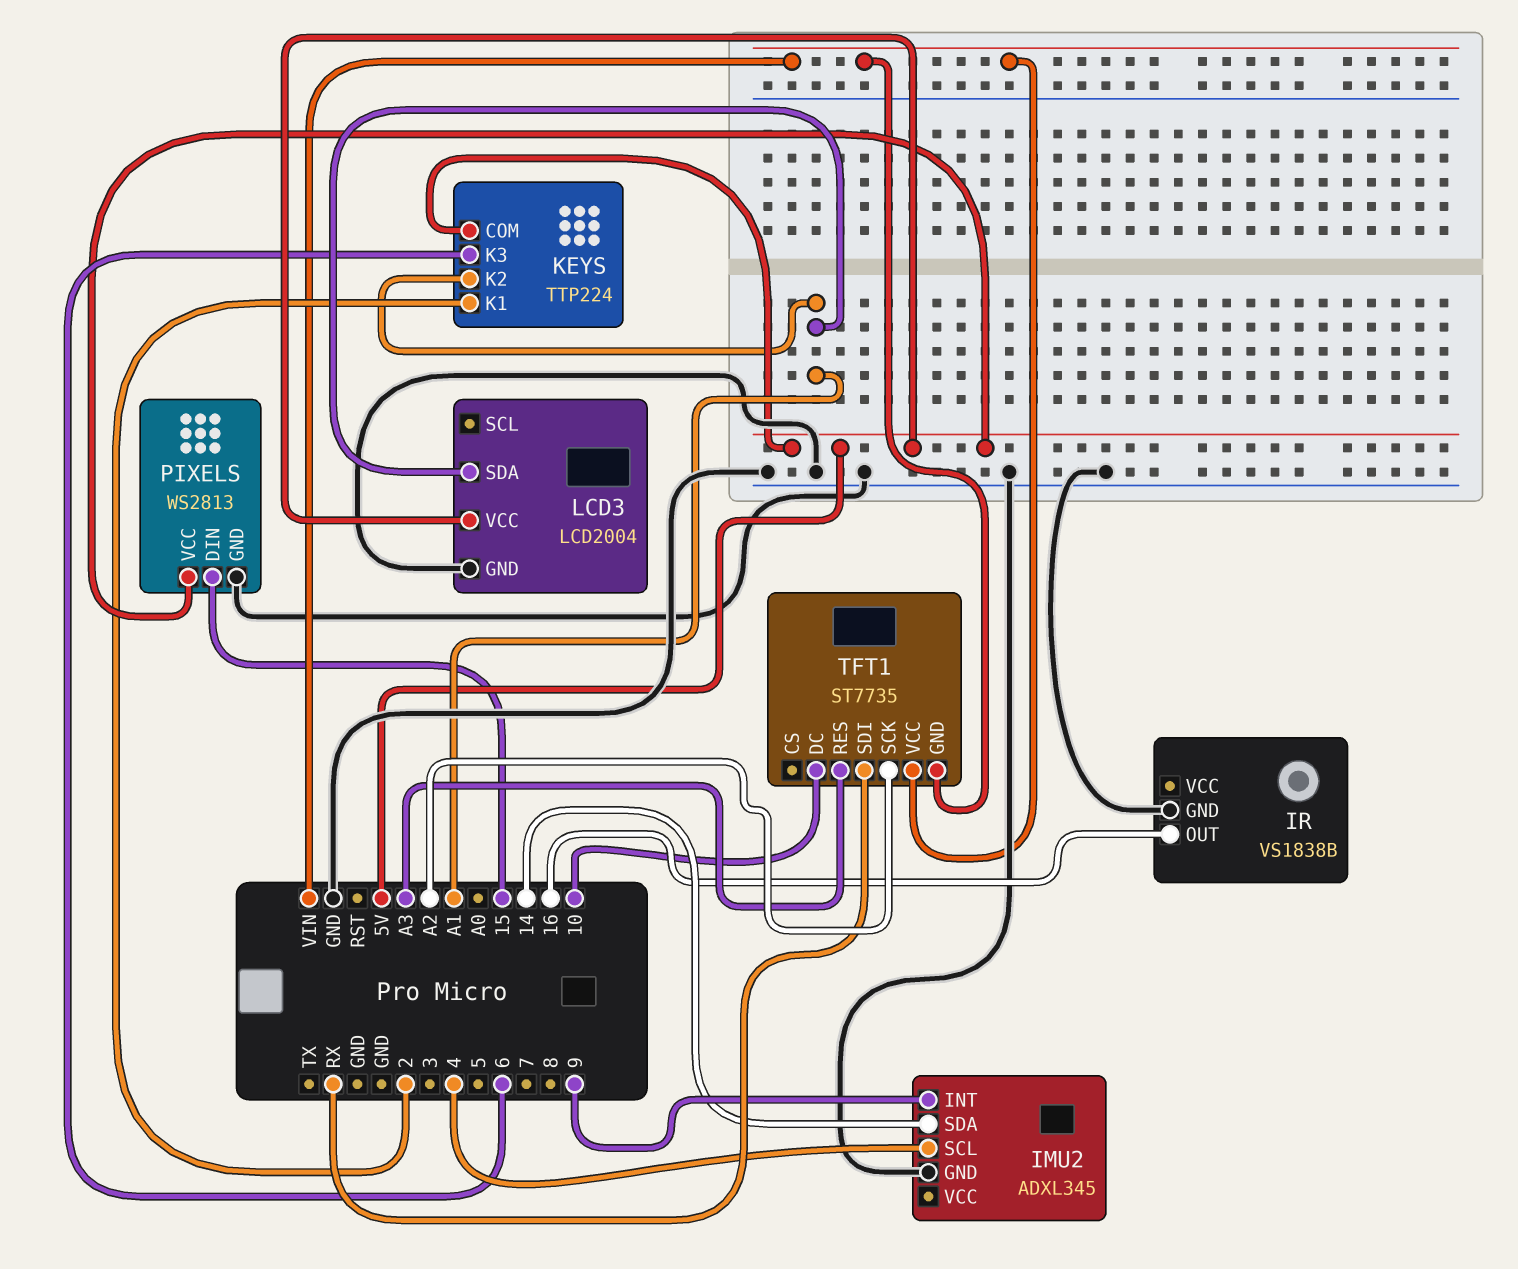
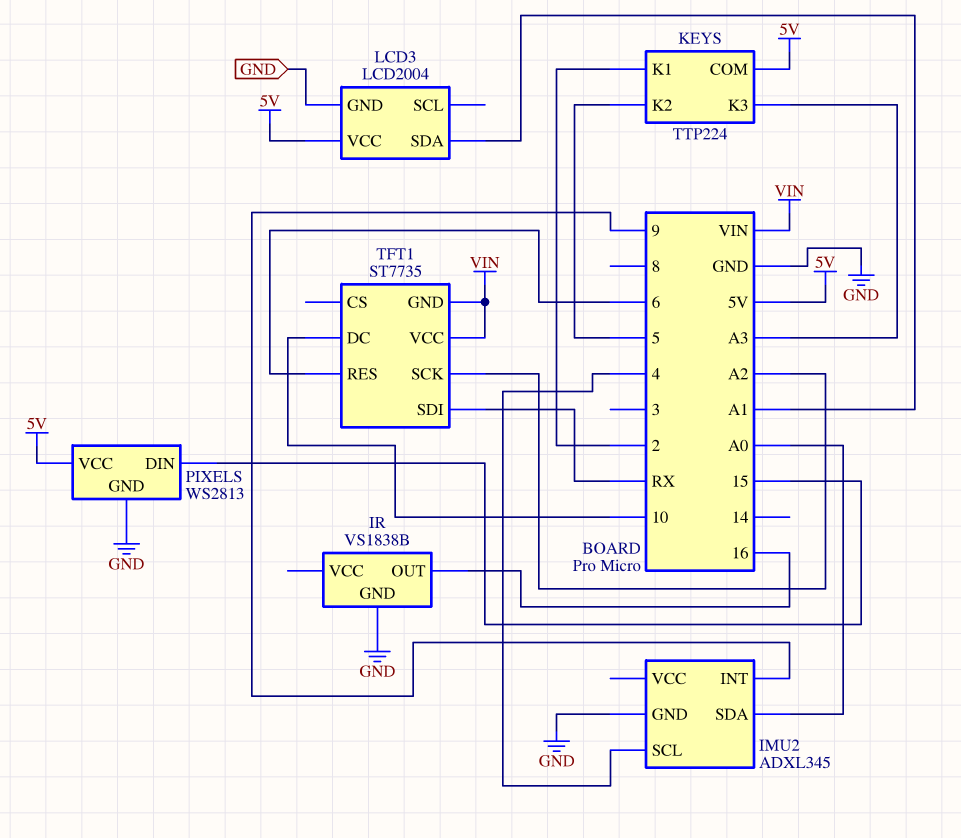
IMU2 pin SDA: 14 -> A0
KEYS pin K2: A1 -> 5
KEYS pin K3: 6 -> A3
TFT1 pin RES: A3 -> 6

